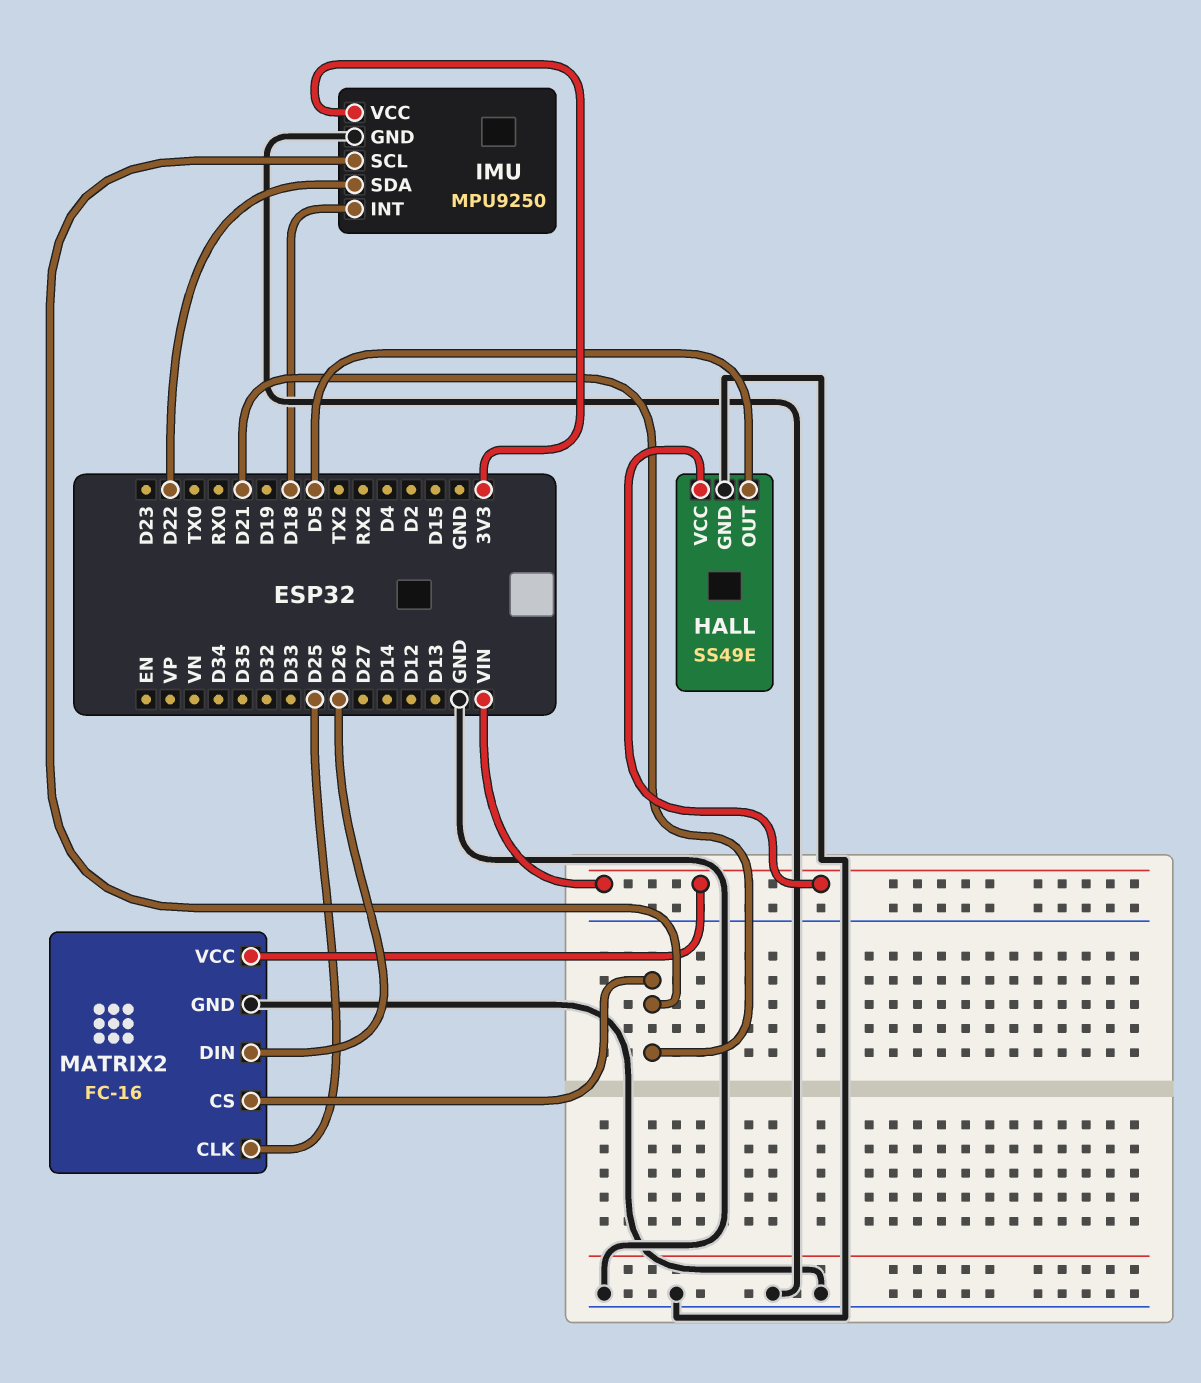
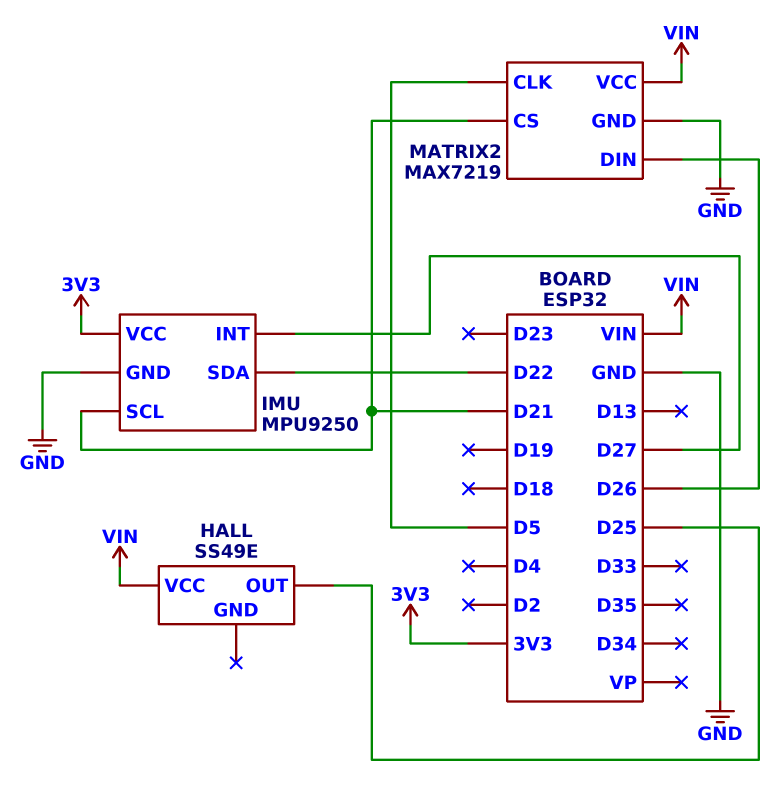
HALL pin GND: GND -> none
HALL pin OUT: D5 -> D25
IMU pin INT: D18 -> D27
MATRIX2: FC-16 -> MAX7219
MATRIX2 pin CLK: D25 -> D5

